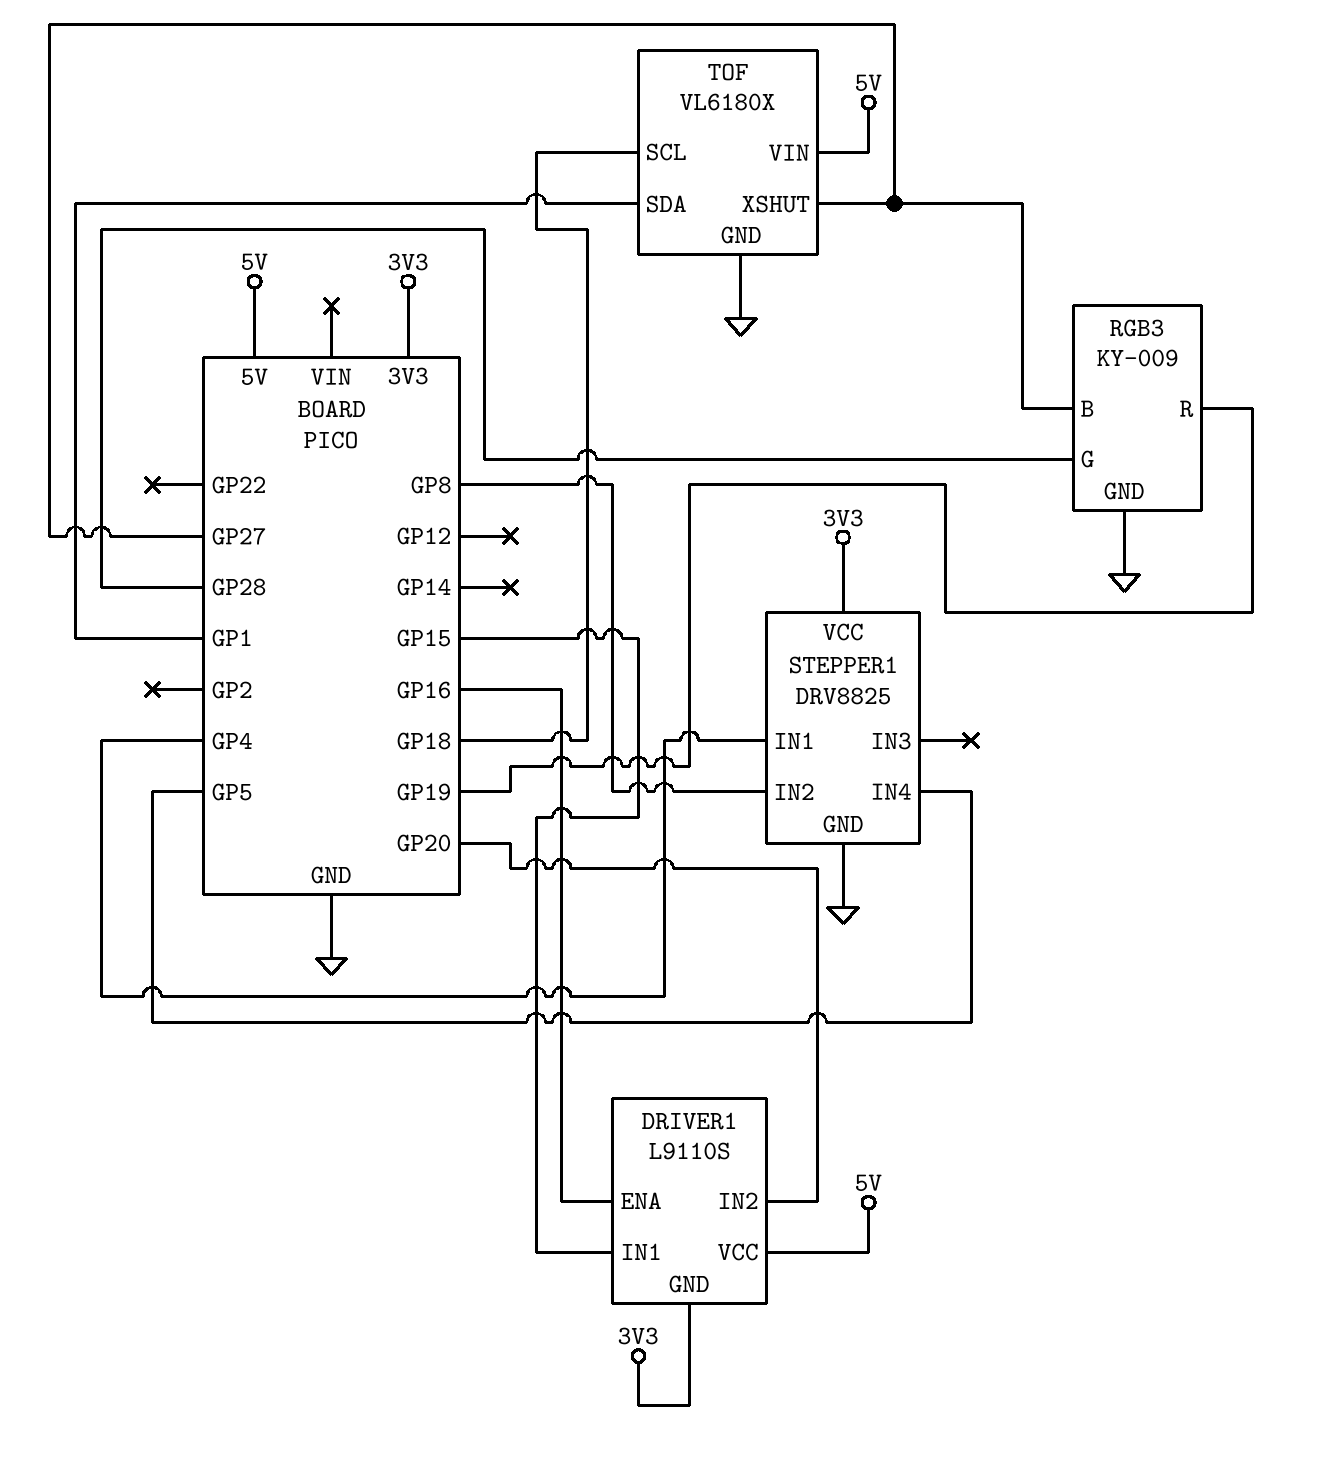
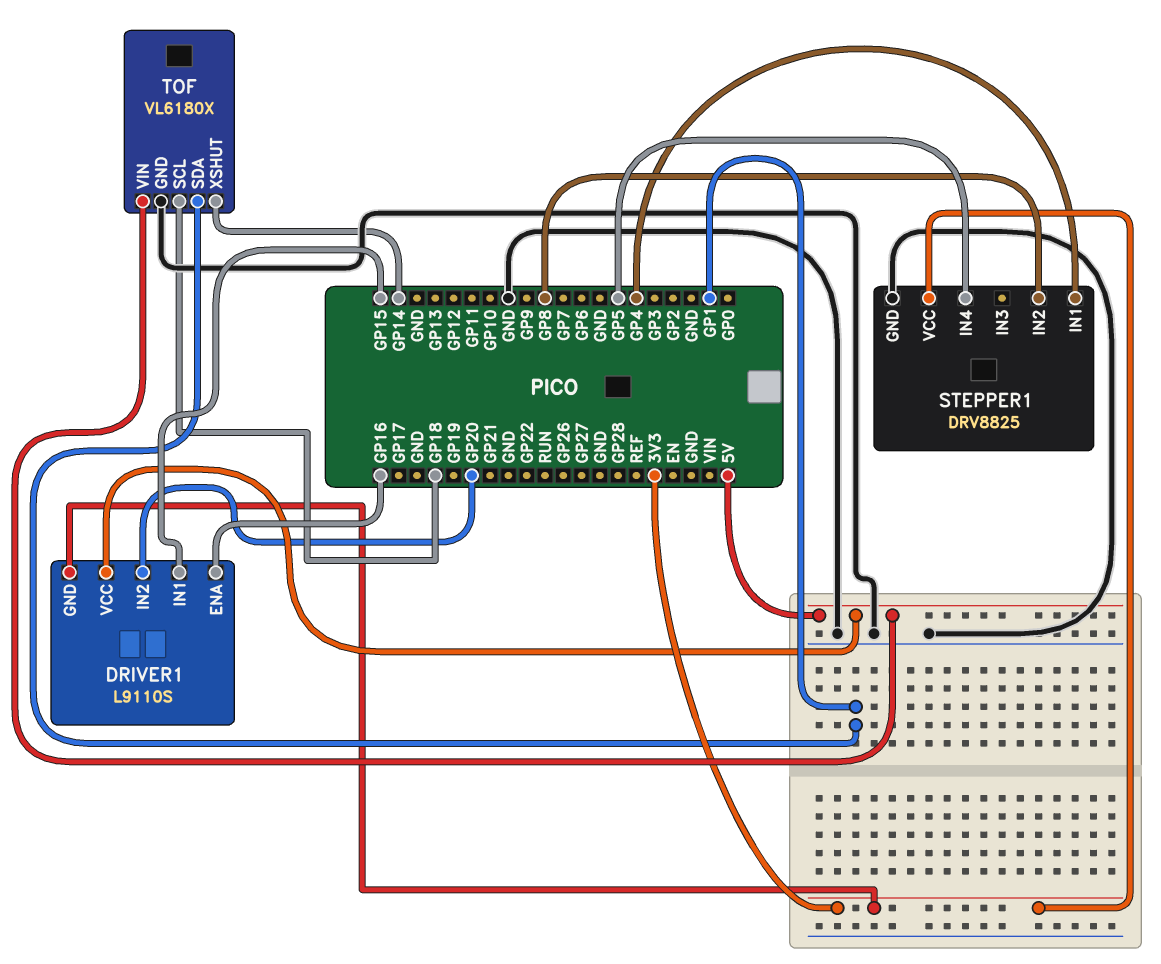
RGB3: KY-009 -> none
RGB3 pin B: GP27 -> none
RGB3 pin G: GP28 -> none
RGB3 pin GND: GND -> none
RGB3 pin R: GP19 -> none
TOF pin XSHUT: GP27 -> GP14

